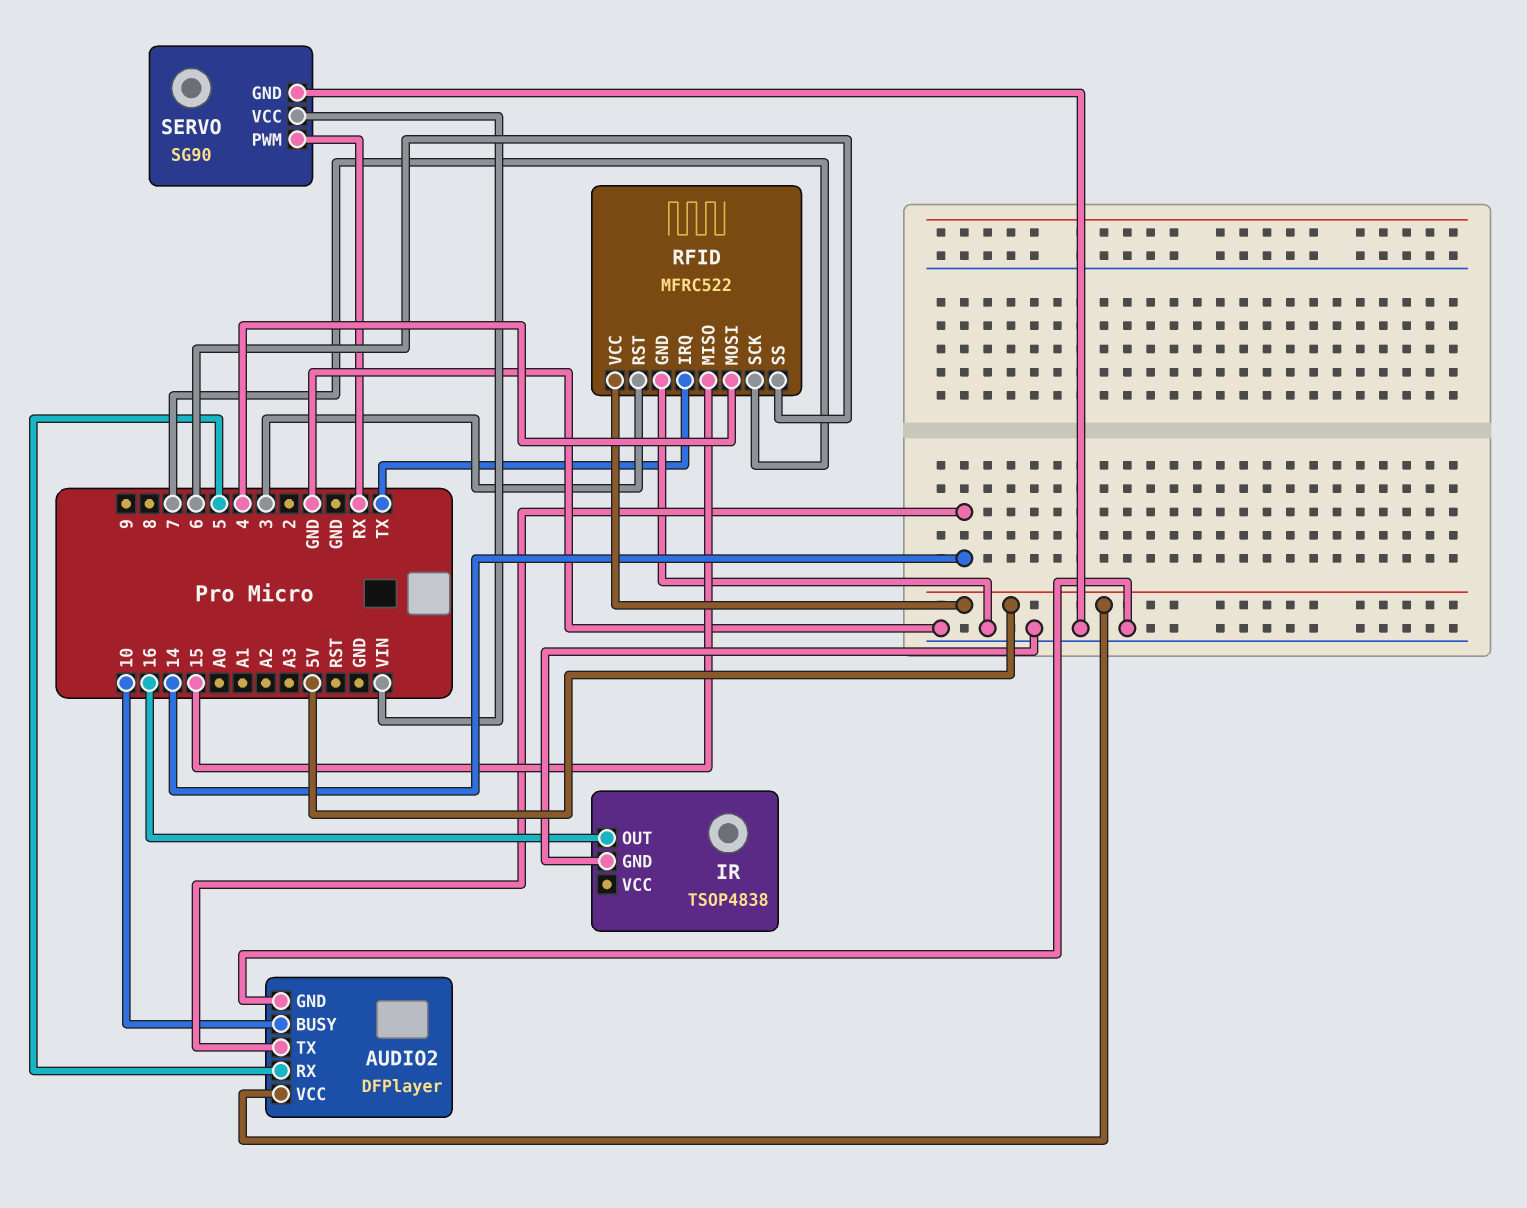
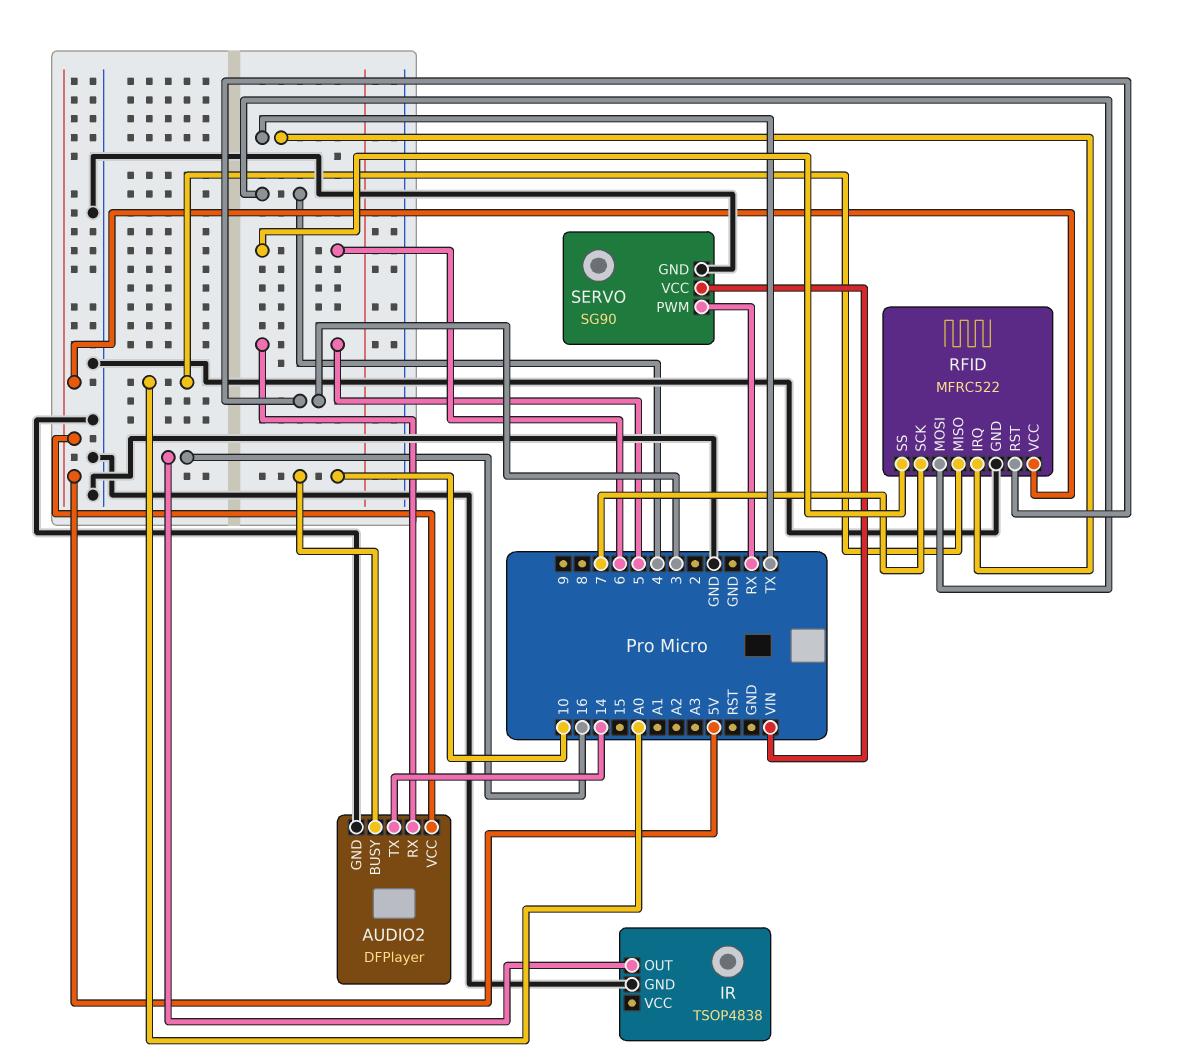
RFID pin MISO: 15 -> A0

